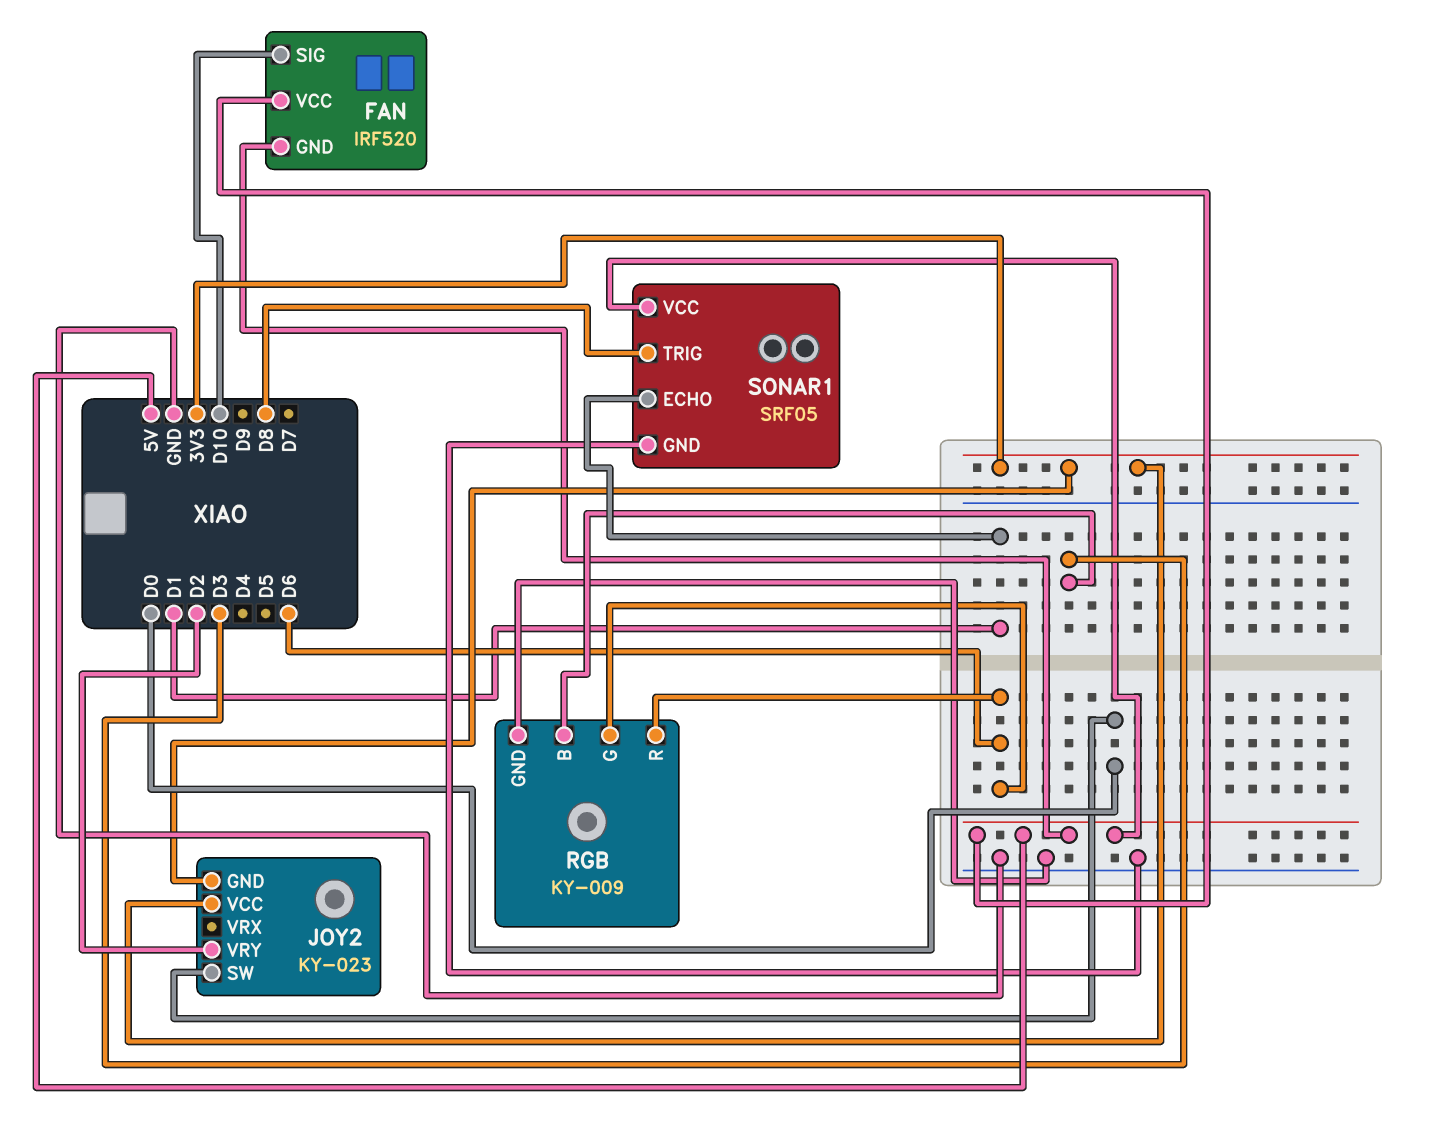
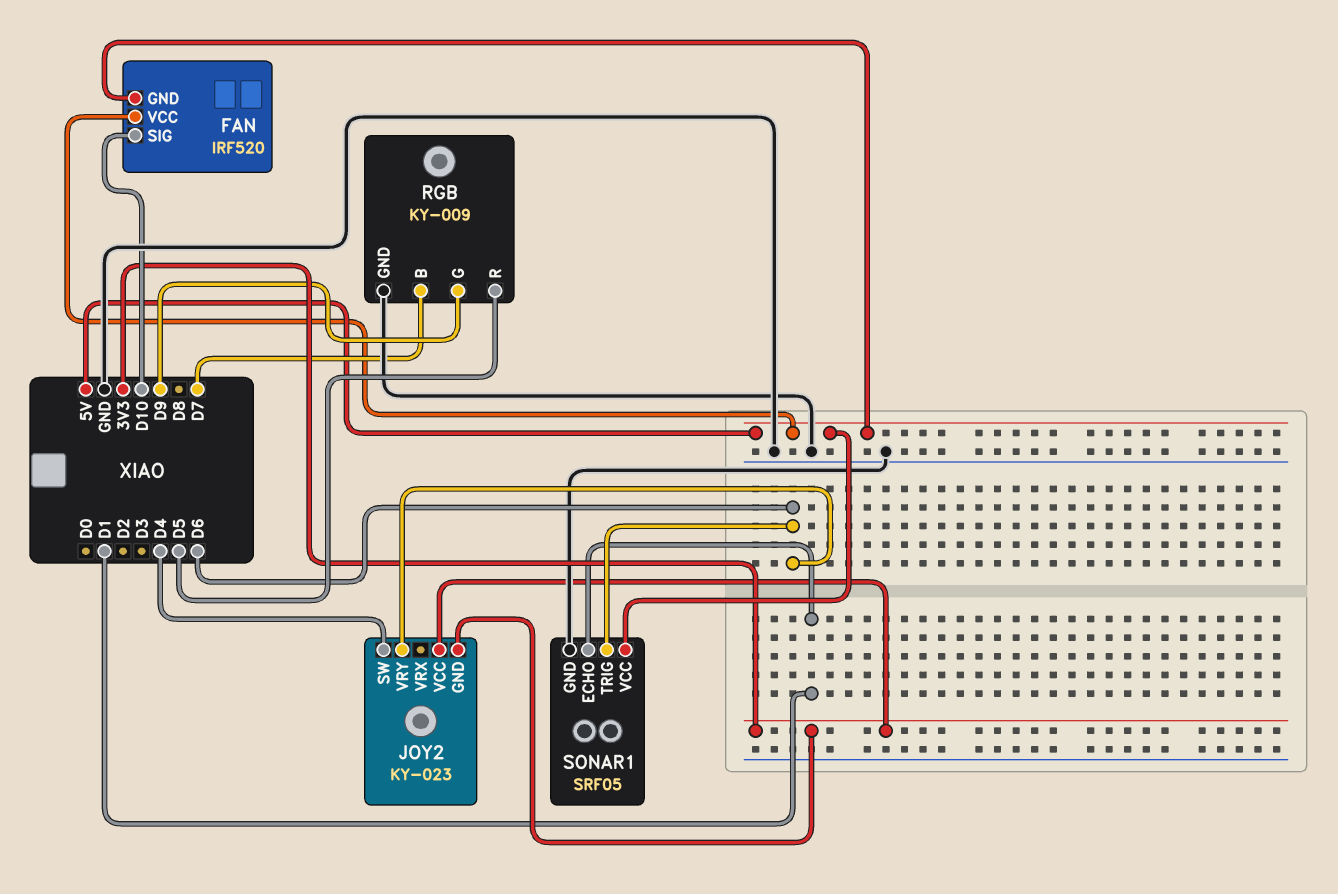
JOY2 pin SW: D0 -> D4
JOY2 pin VRY: D2 -> D6
RGB pin B: D3 -> D7
RGB pin G: D6 -> D9
RGB pin R: D6 -> D5
SONAR1 pin TRIG: D8 -> D6

